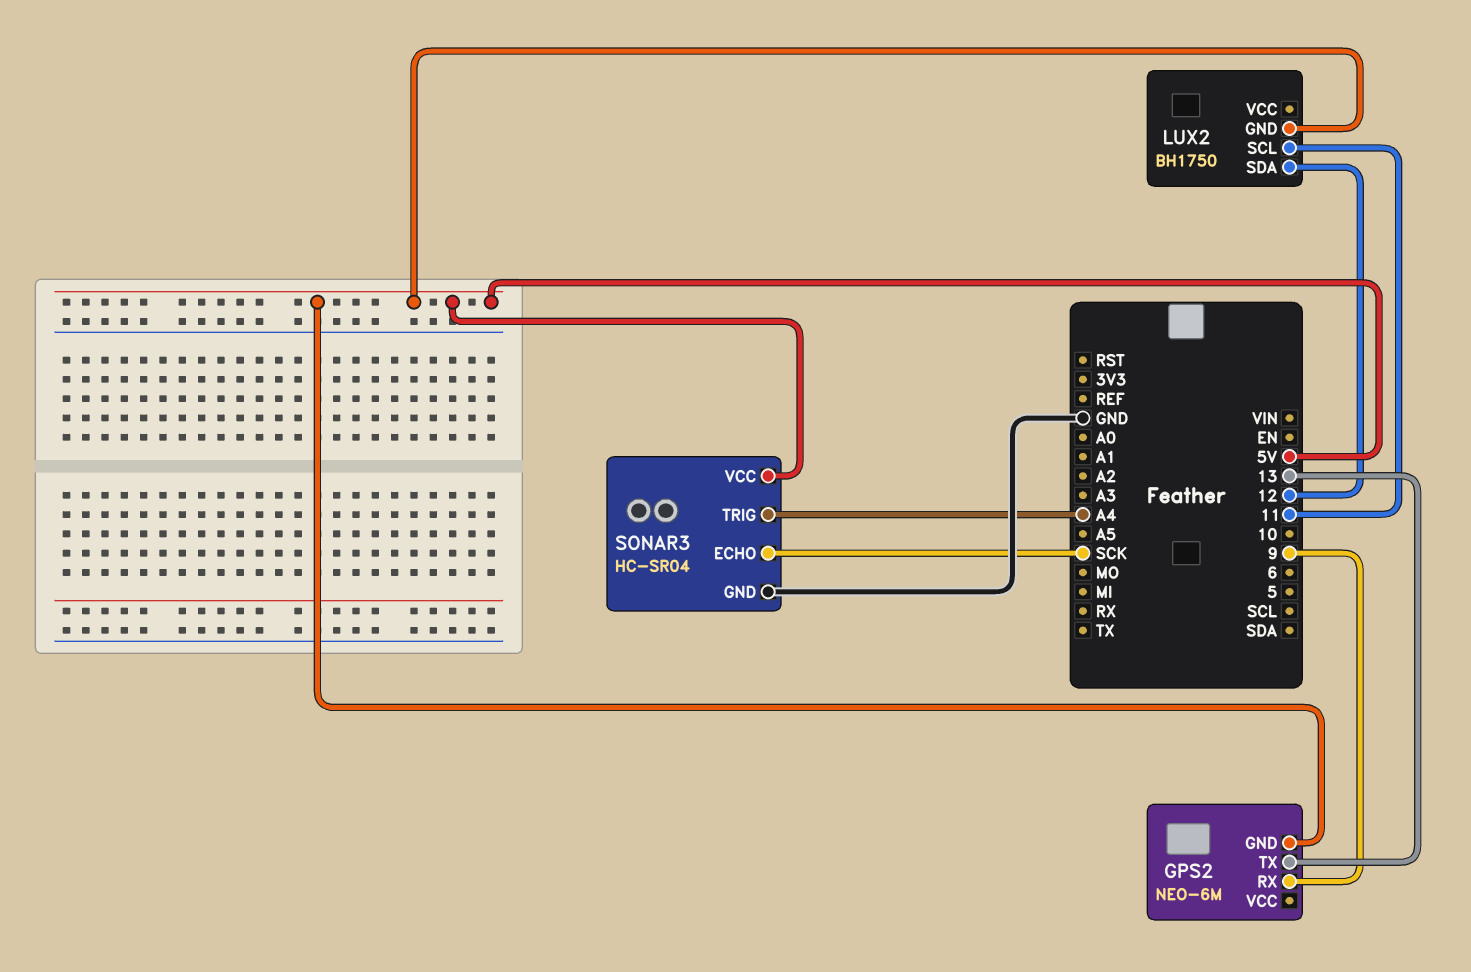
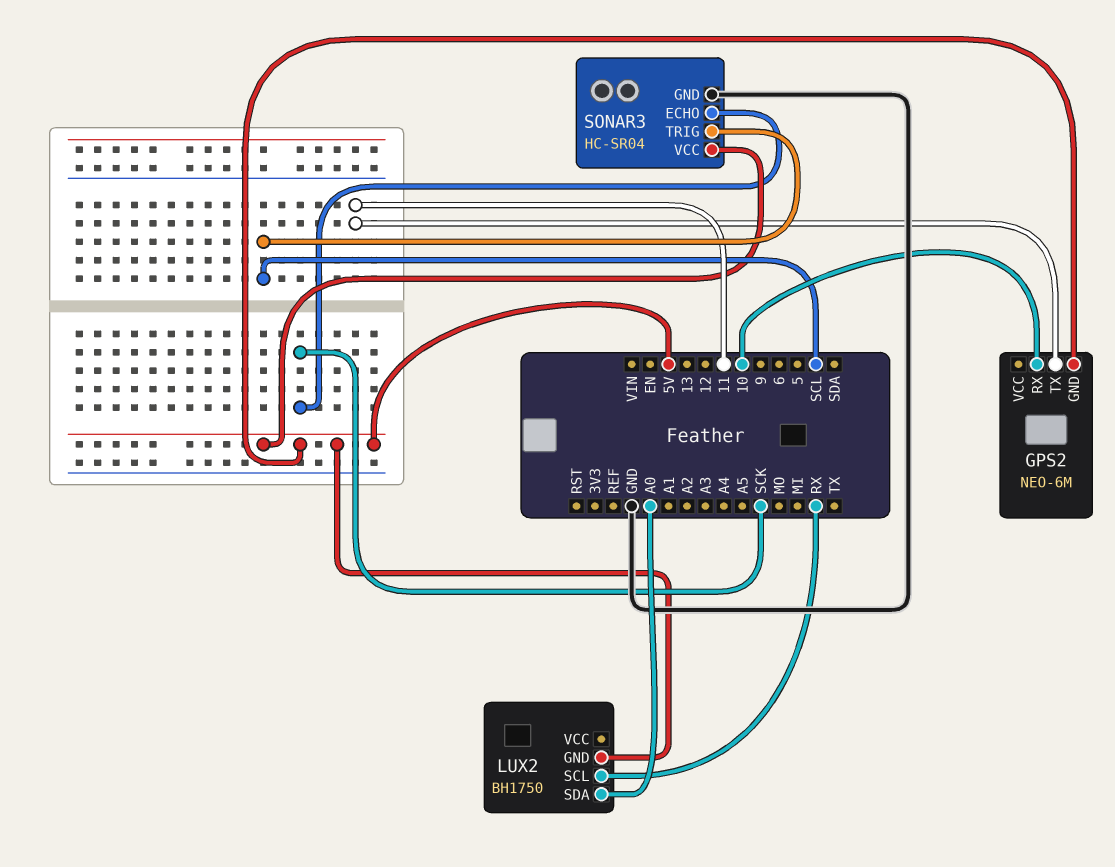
GPS2 pin RX: 9 -> 10
GPS2 pin TX: 13 -> 11
LUX2 pin SCL: 11 -> RX
LUX2 pin SDA: 12 -> A0
SONAR3 pin TRIG: A4 -> SCL

